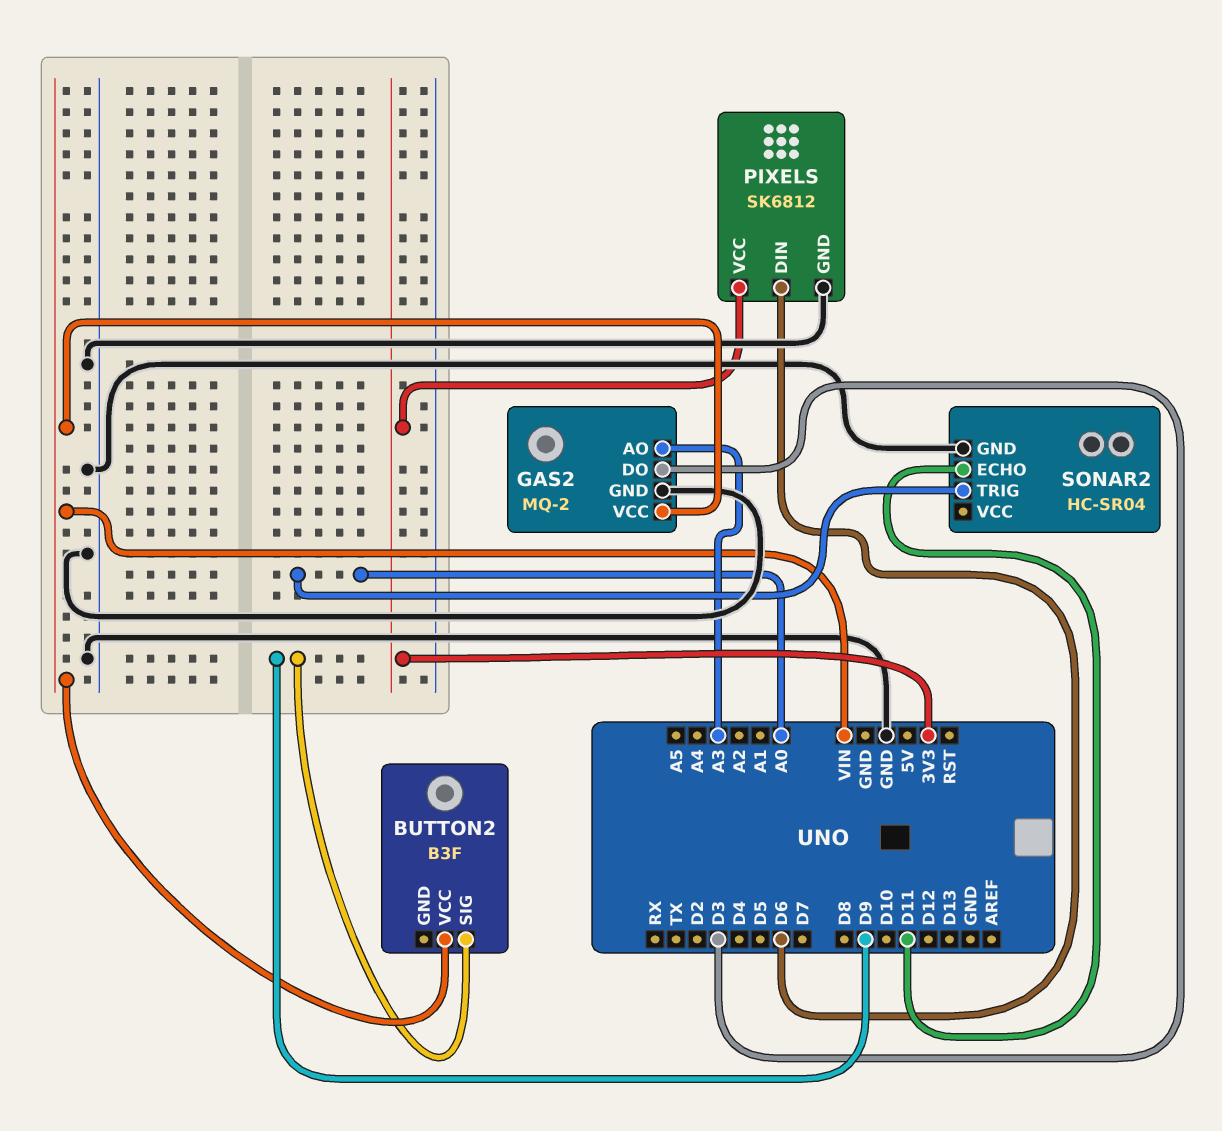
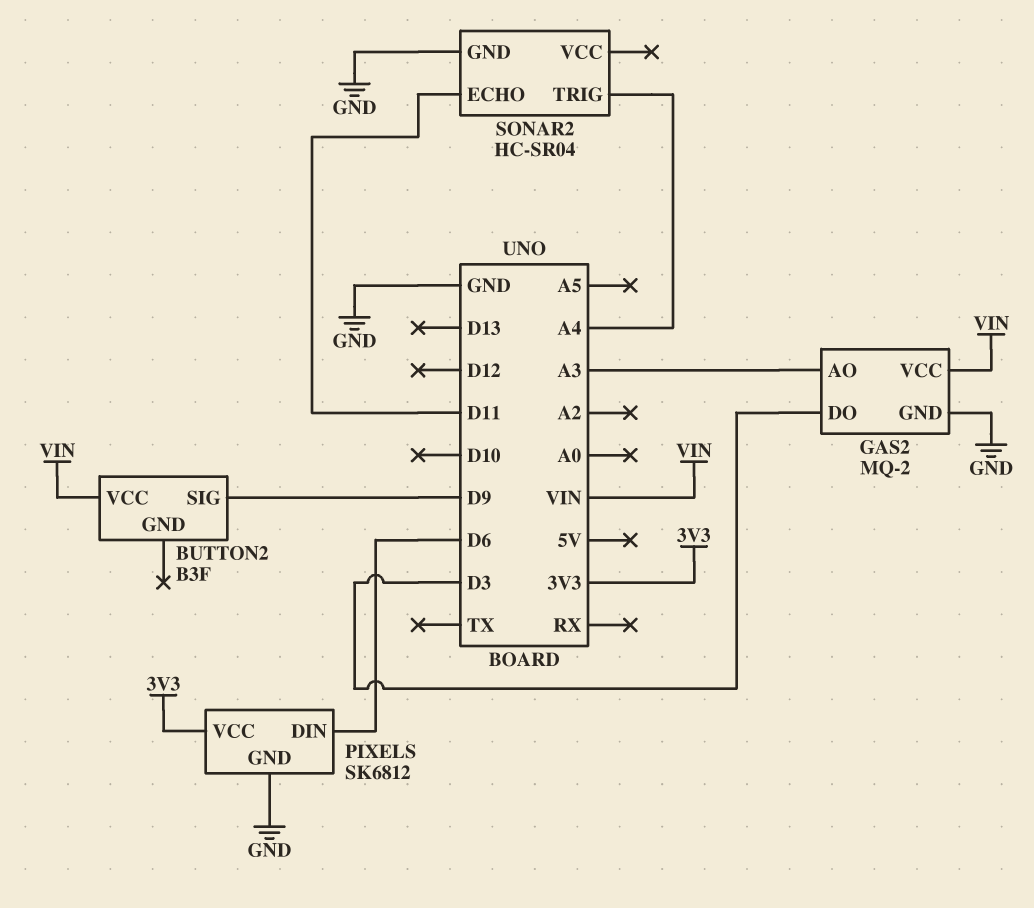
SONAR2 pin TRIG: A0 -> A4

